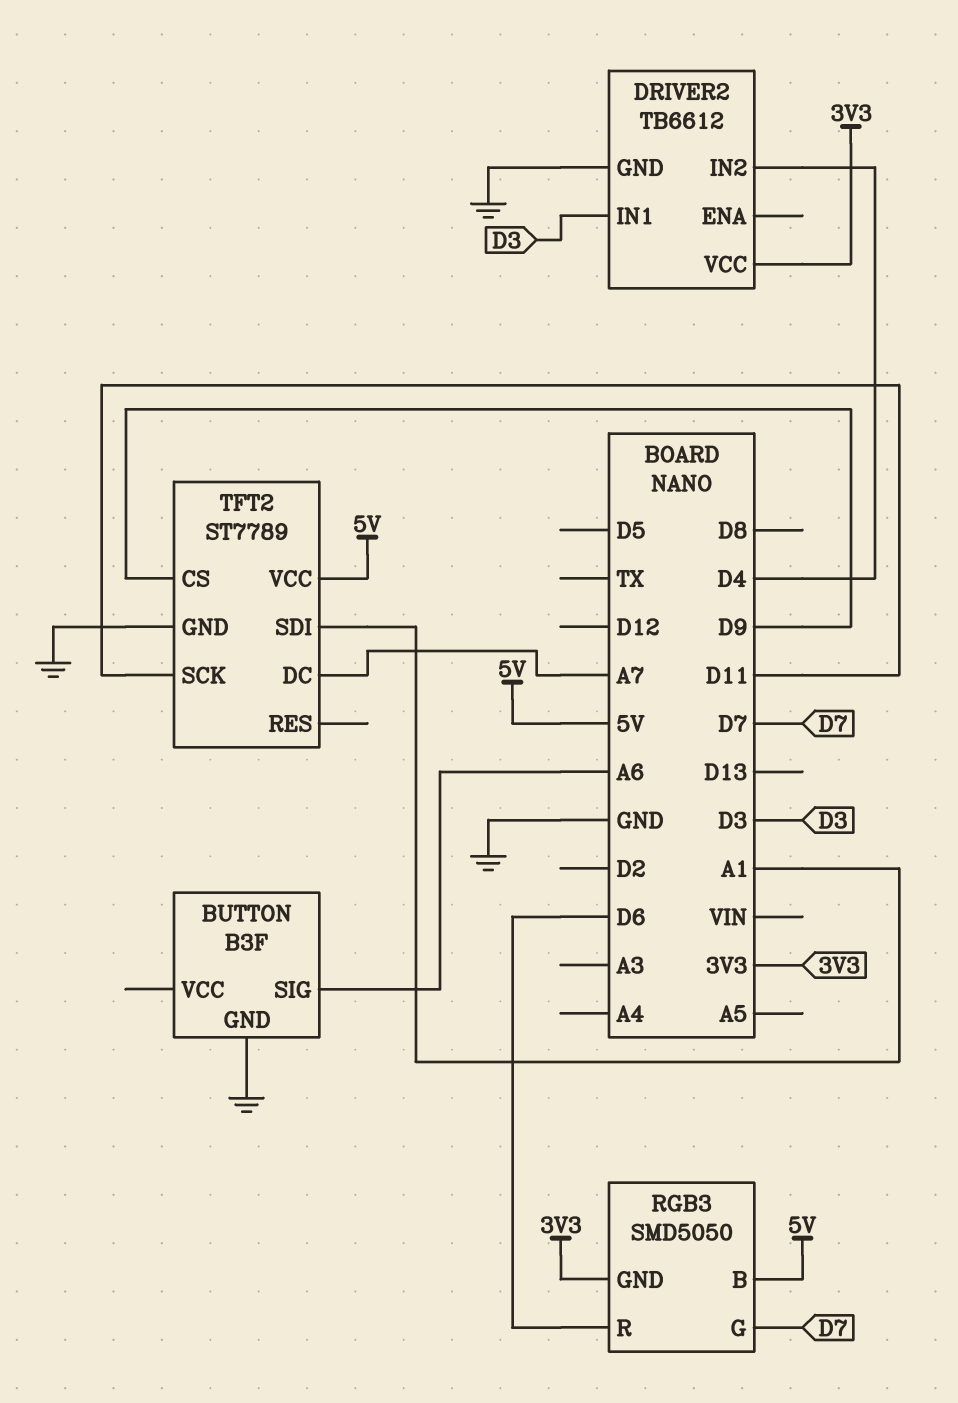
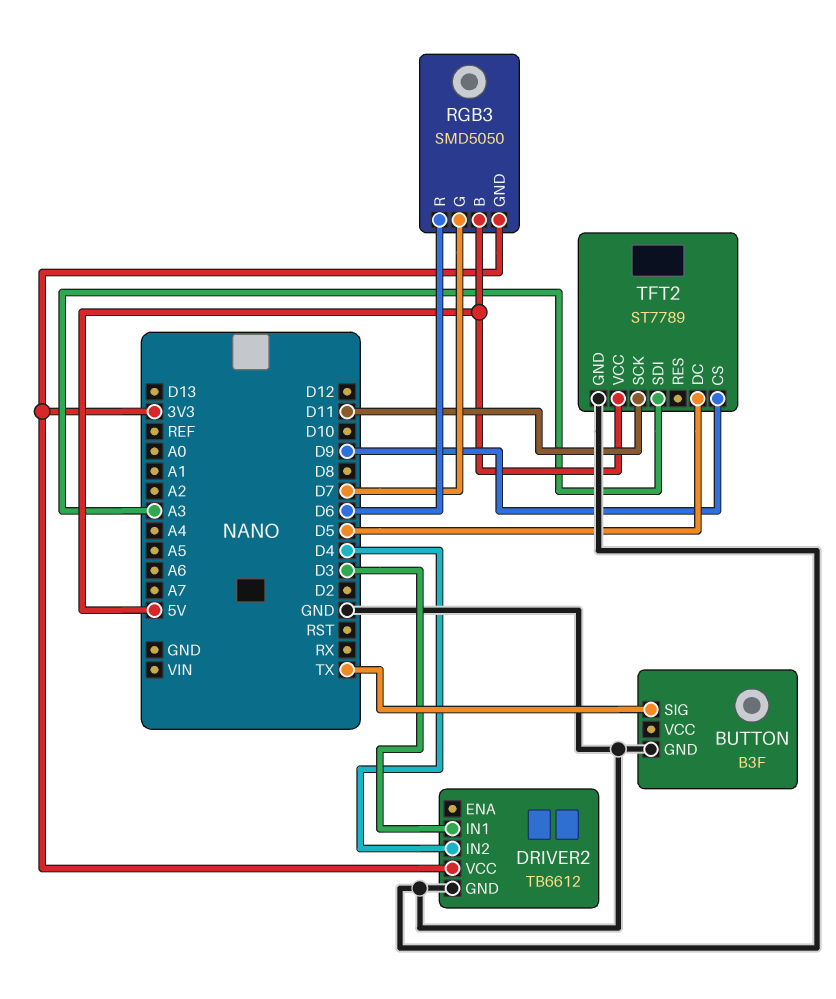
BUTTON pin SIG: A6 -> TX
TFT2 pin DC: A7 -> D5
TFT2 pin SDI: A1 -> A3

